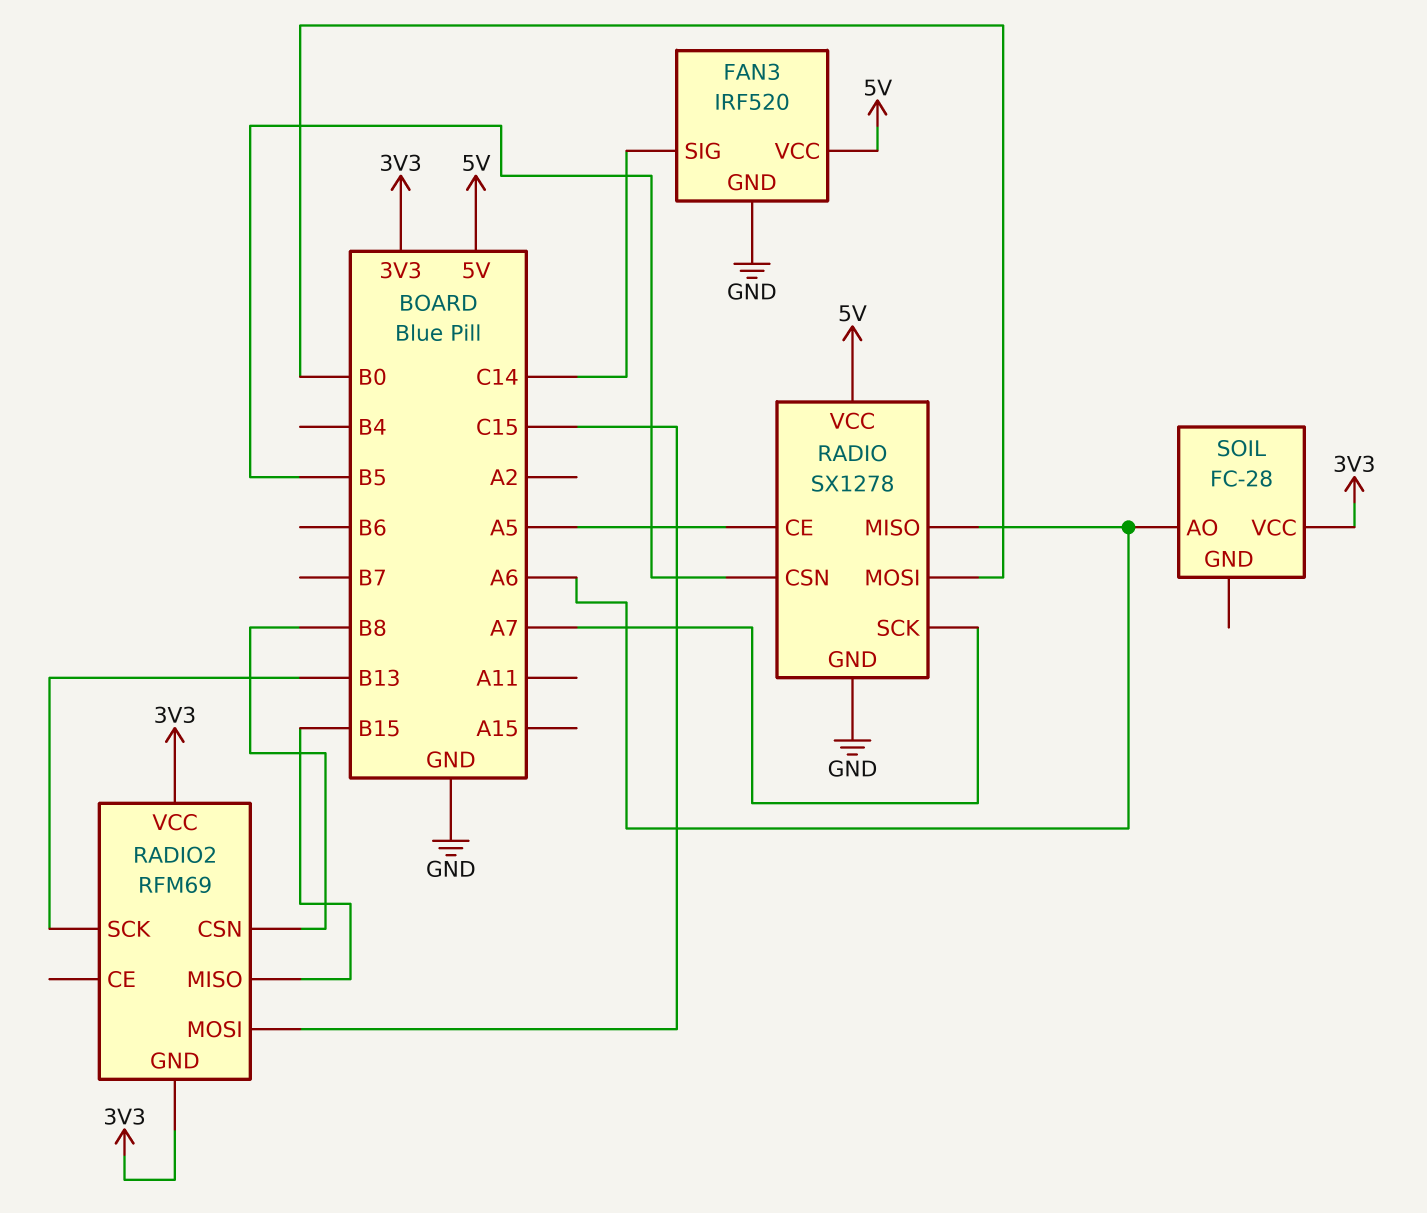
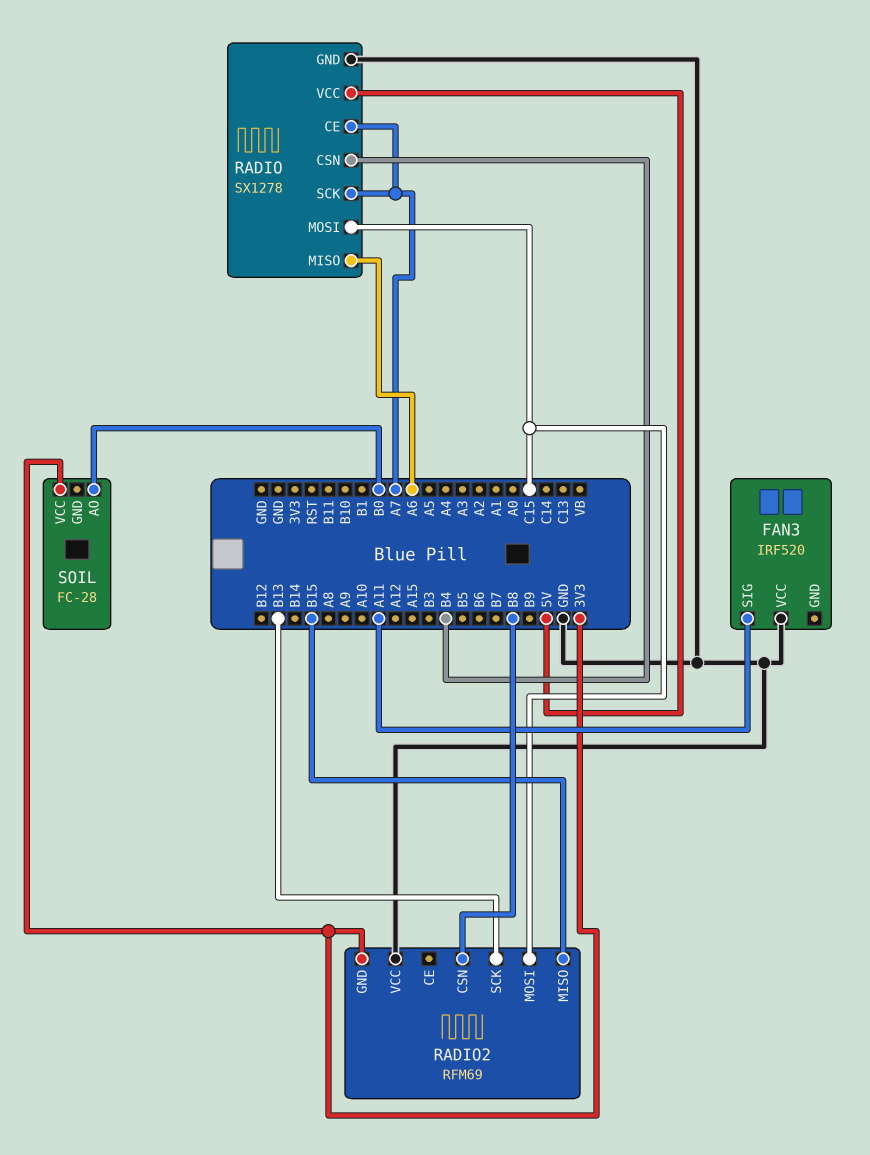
FAN3 pin GND: GND -> none
FAN3 pin SIG: C14 -> A11
FAN3 pin VCC: 5V -> GND
RADIO pin CE: A5 -> A7
RADIO pin CSN: B5 -> B4
RADIO pin MOSI: B0 -> C15
RADIO2 pin VCC: 3V3 -> GND
SOIL pin AO: A6 -> B0

